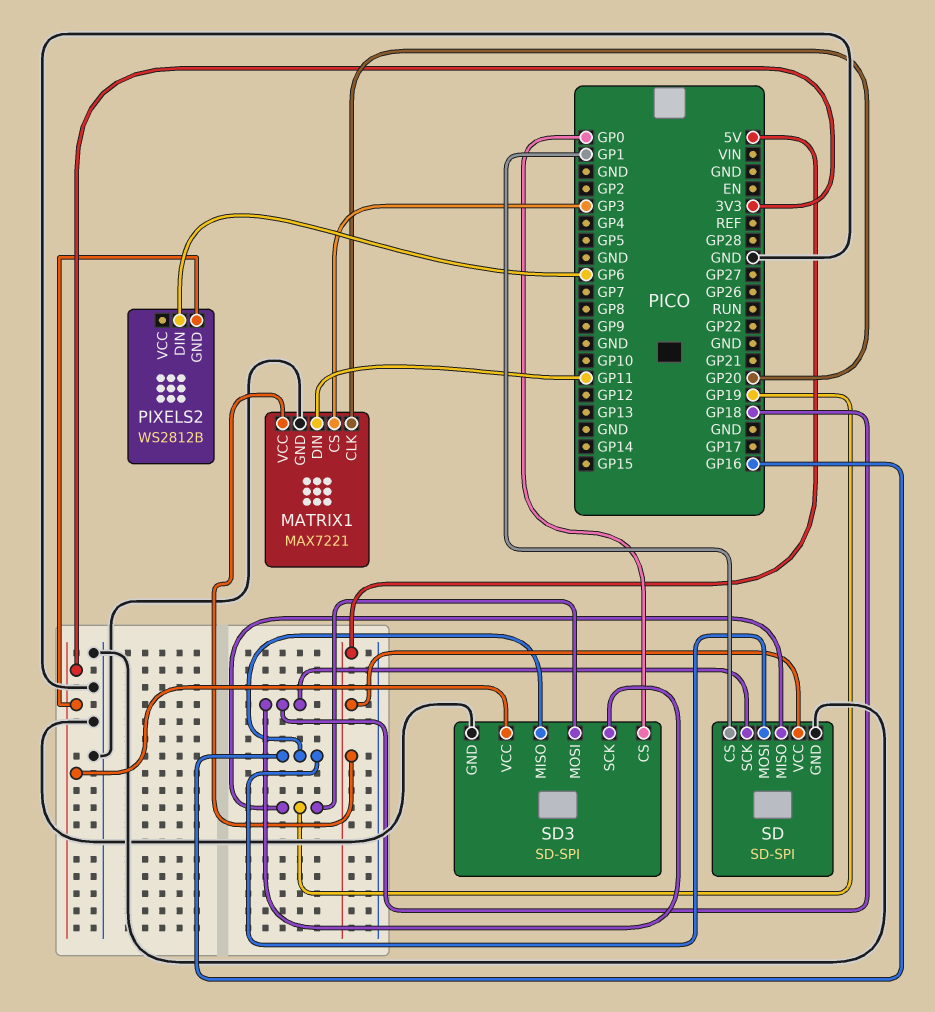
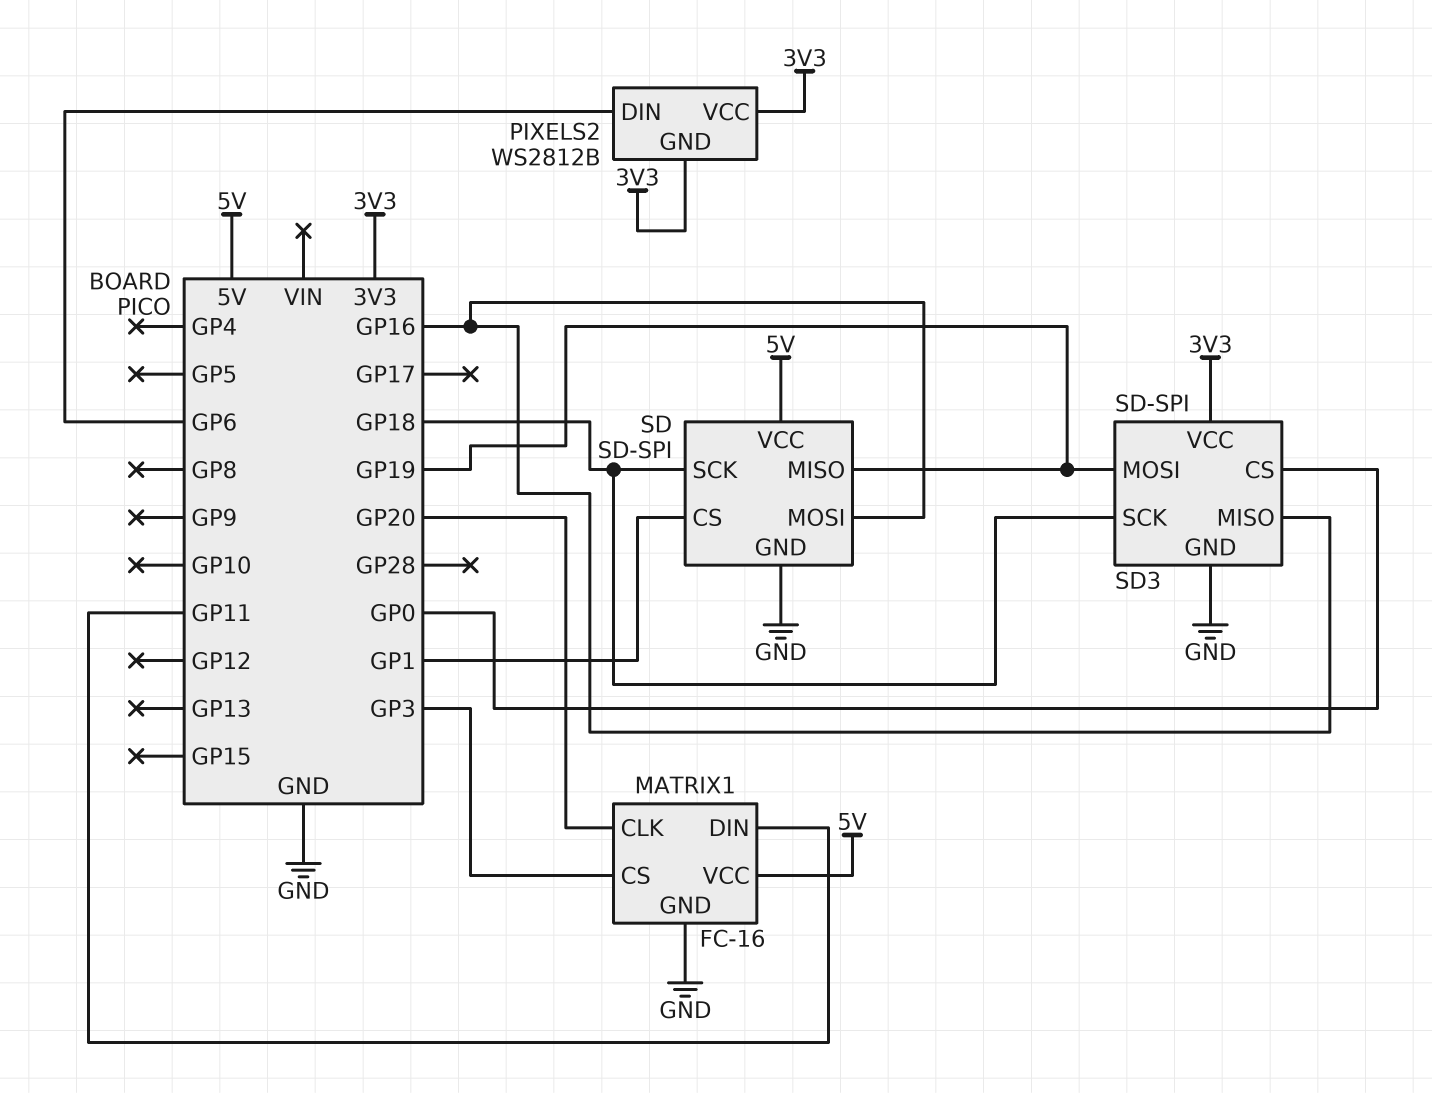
MATRIX1: MAX7221 -> FC-16
PIXELS2 pin VCC: none -> 3V3

